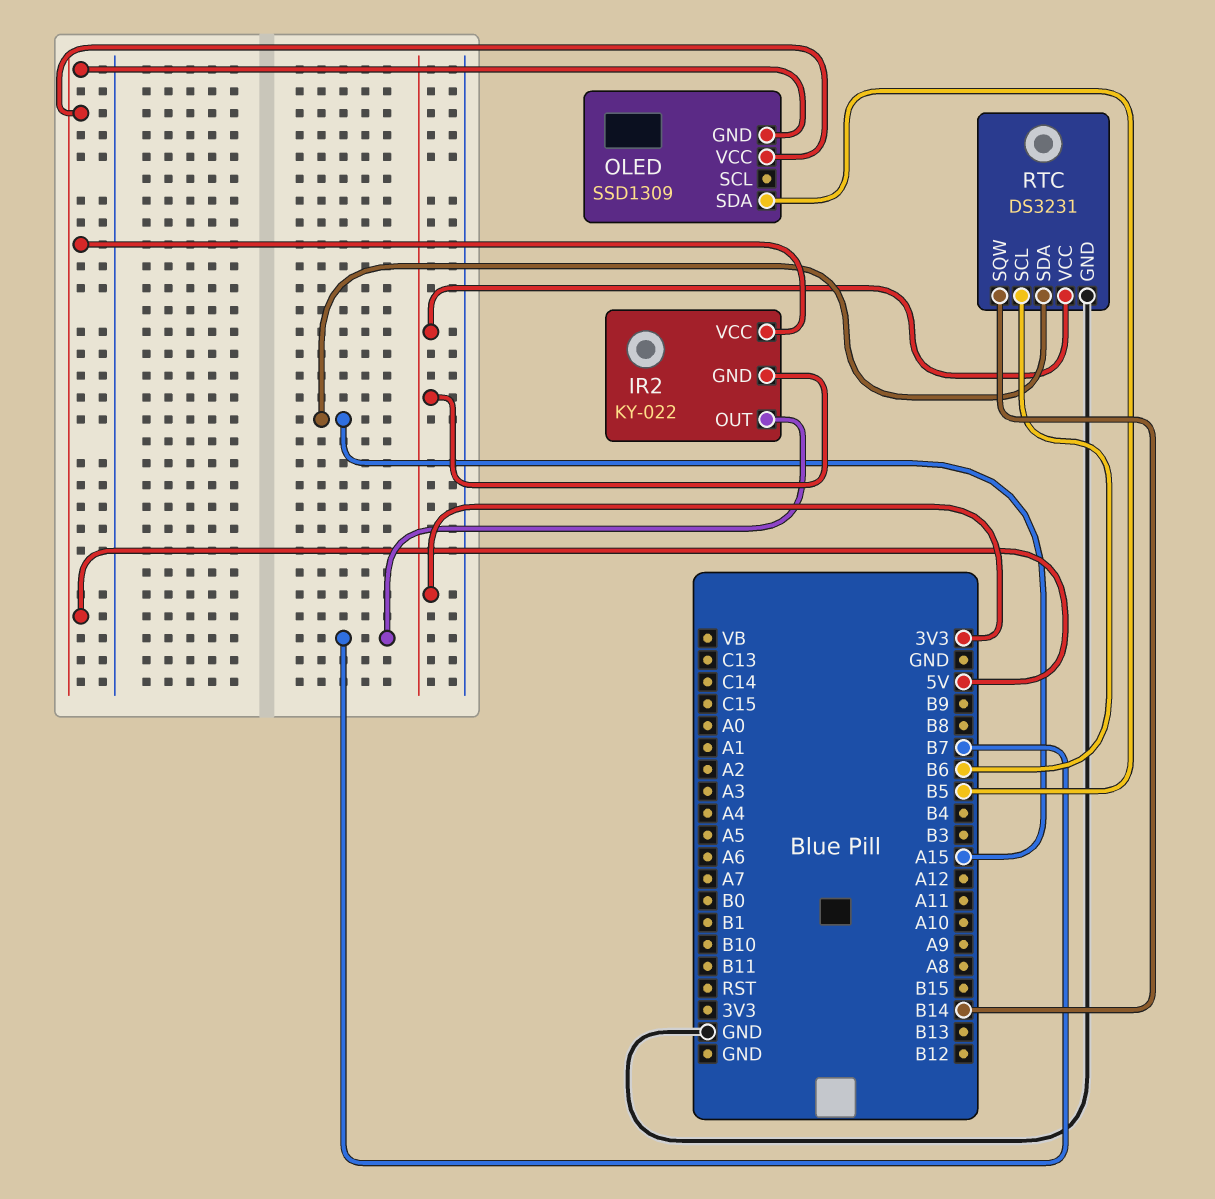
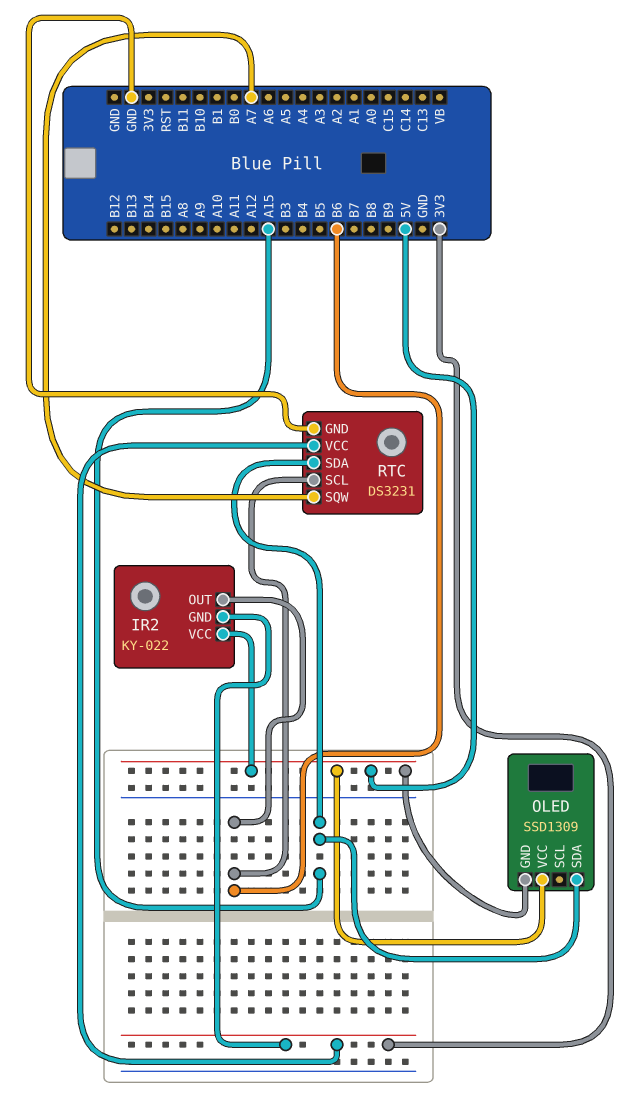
IR2 pin OUT: B7 -> B6
OLED pin SDA: B5 -> A15
RTC pin SQW: B14 -> A7

